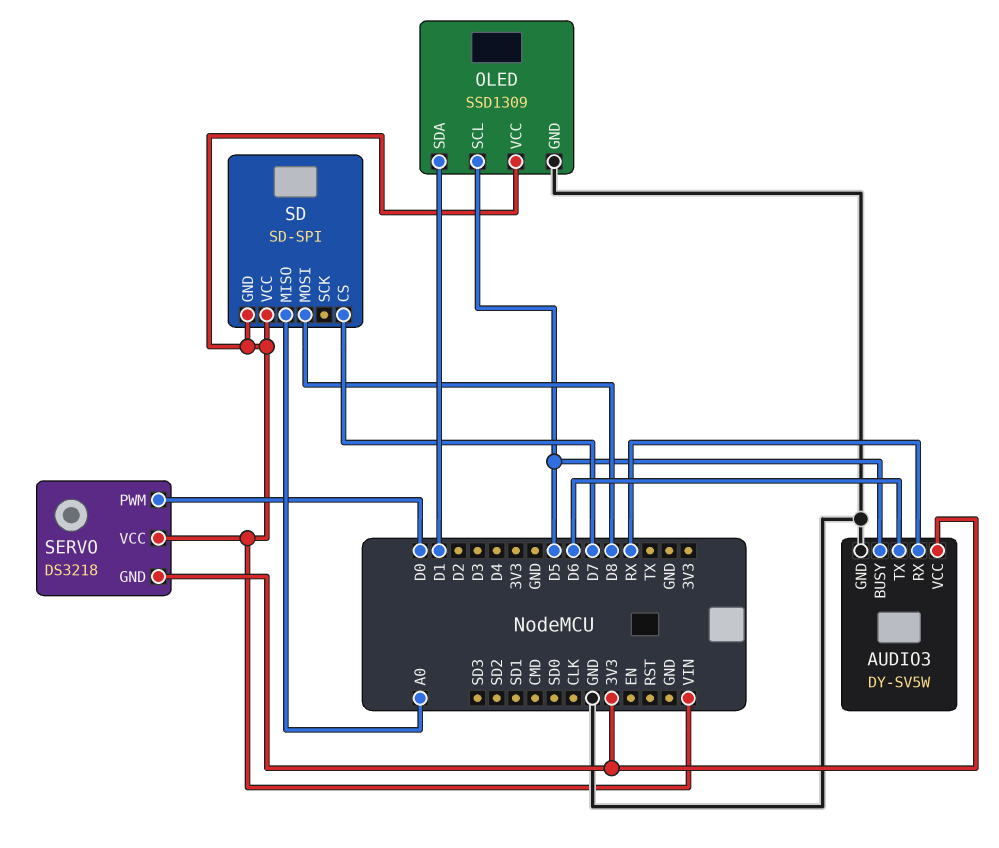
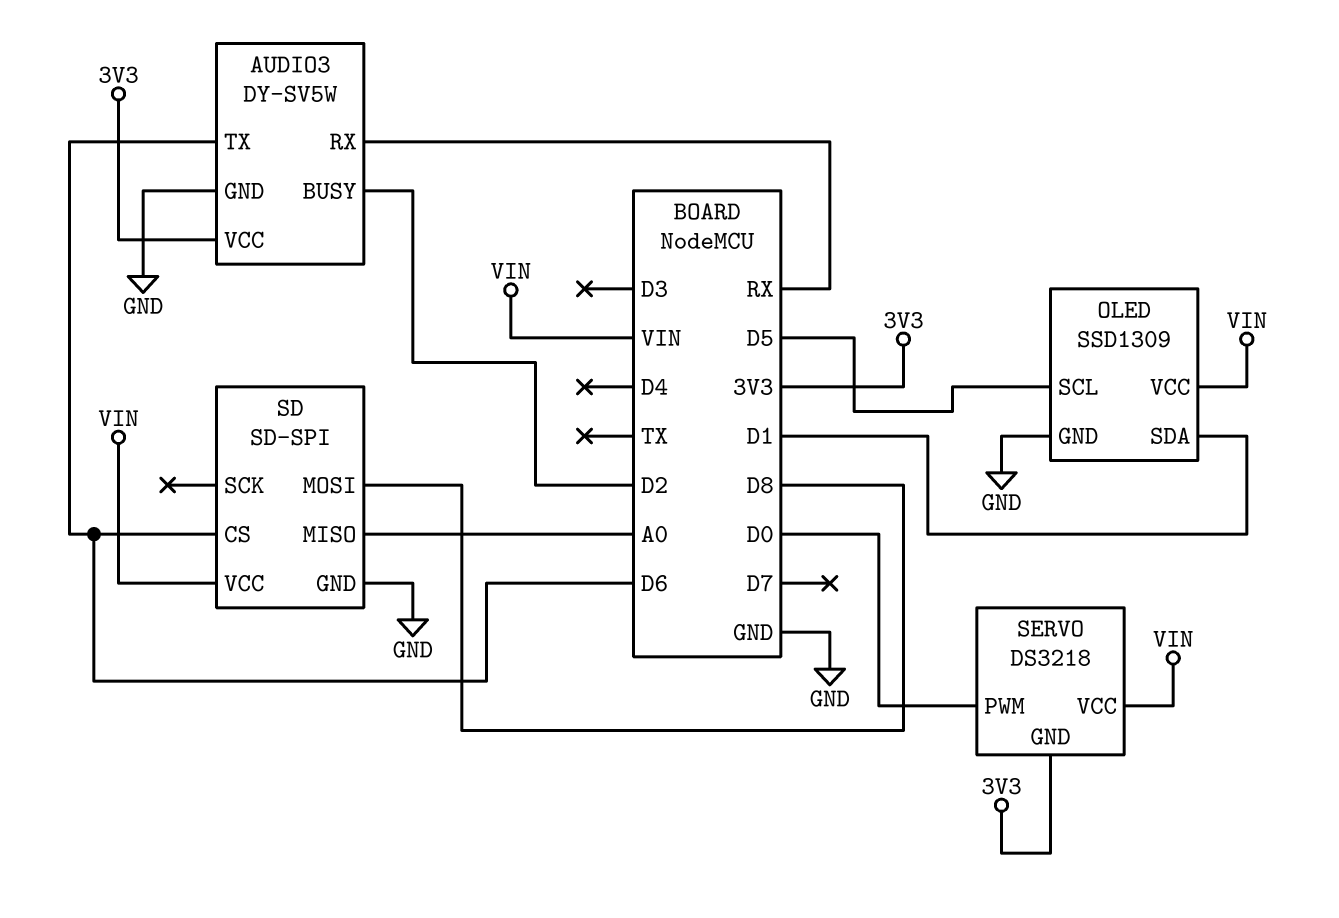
AUDIO3 pin BUSY: D5 -> D2
SD pin CS: D7 -> D6
SD pin GND: VIN -> GND

